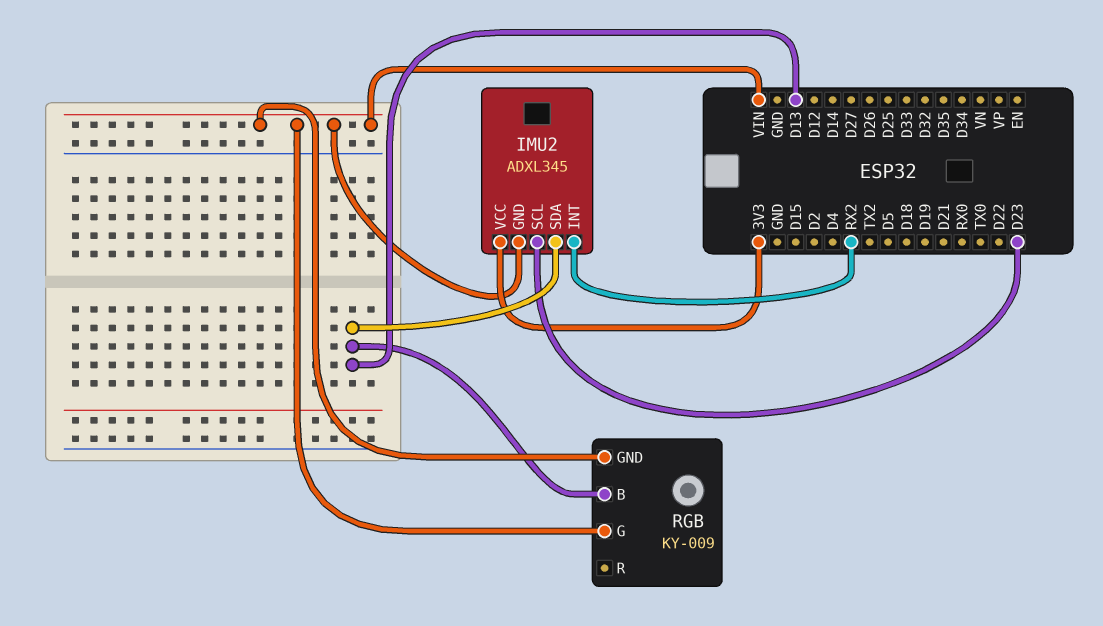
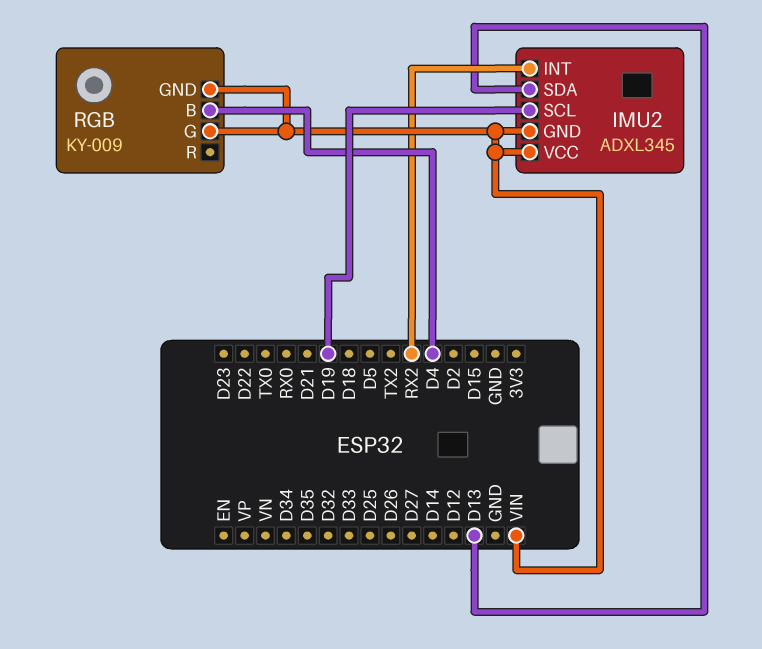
IMU2 pin SCL: D23 -> D19
IMU2 pin VCC: 3V3 -> VIN
RGB pin B: D13 -> D4

